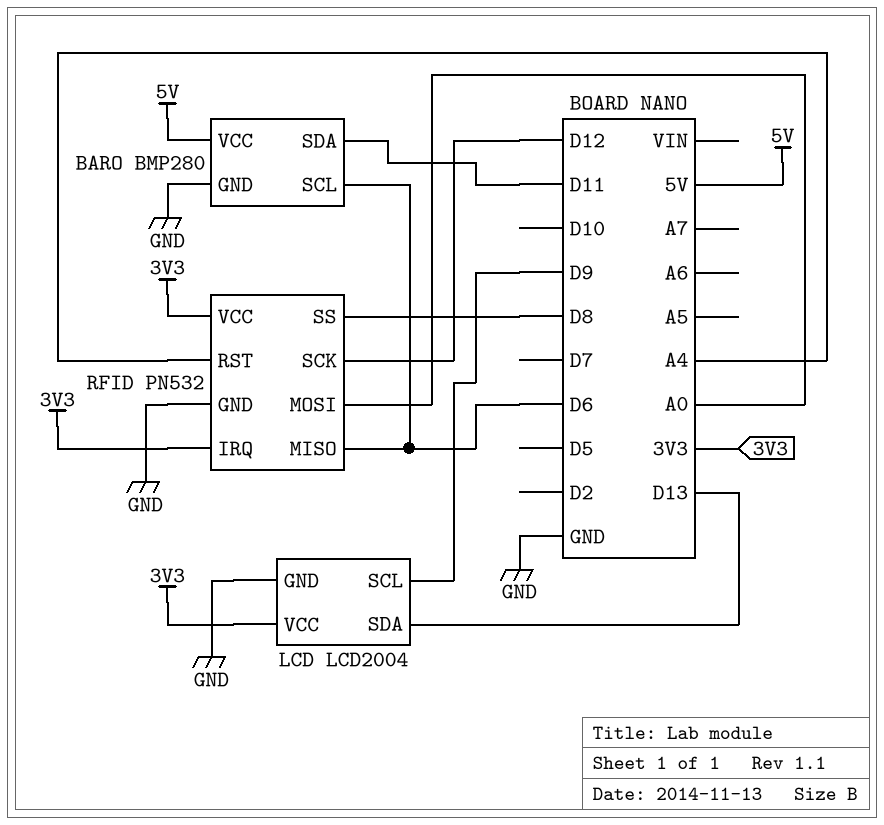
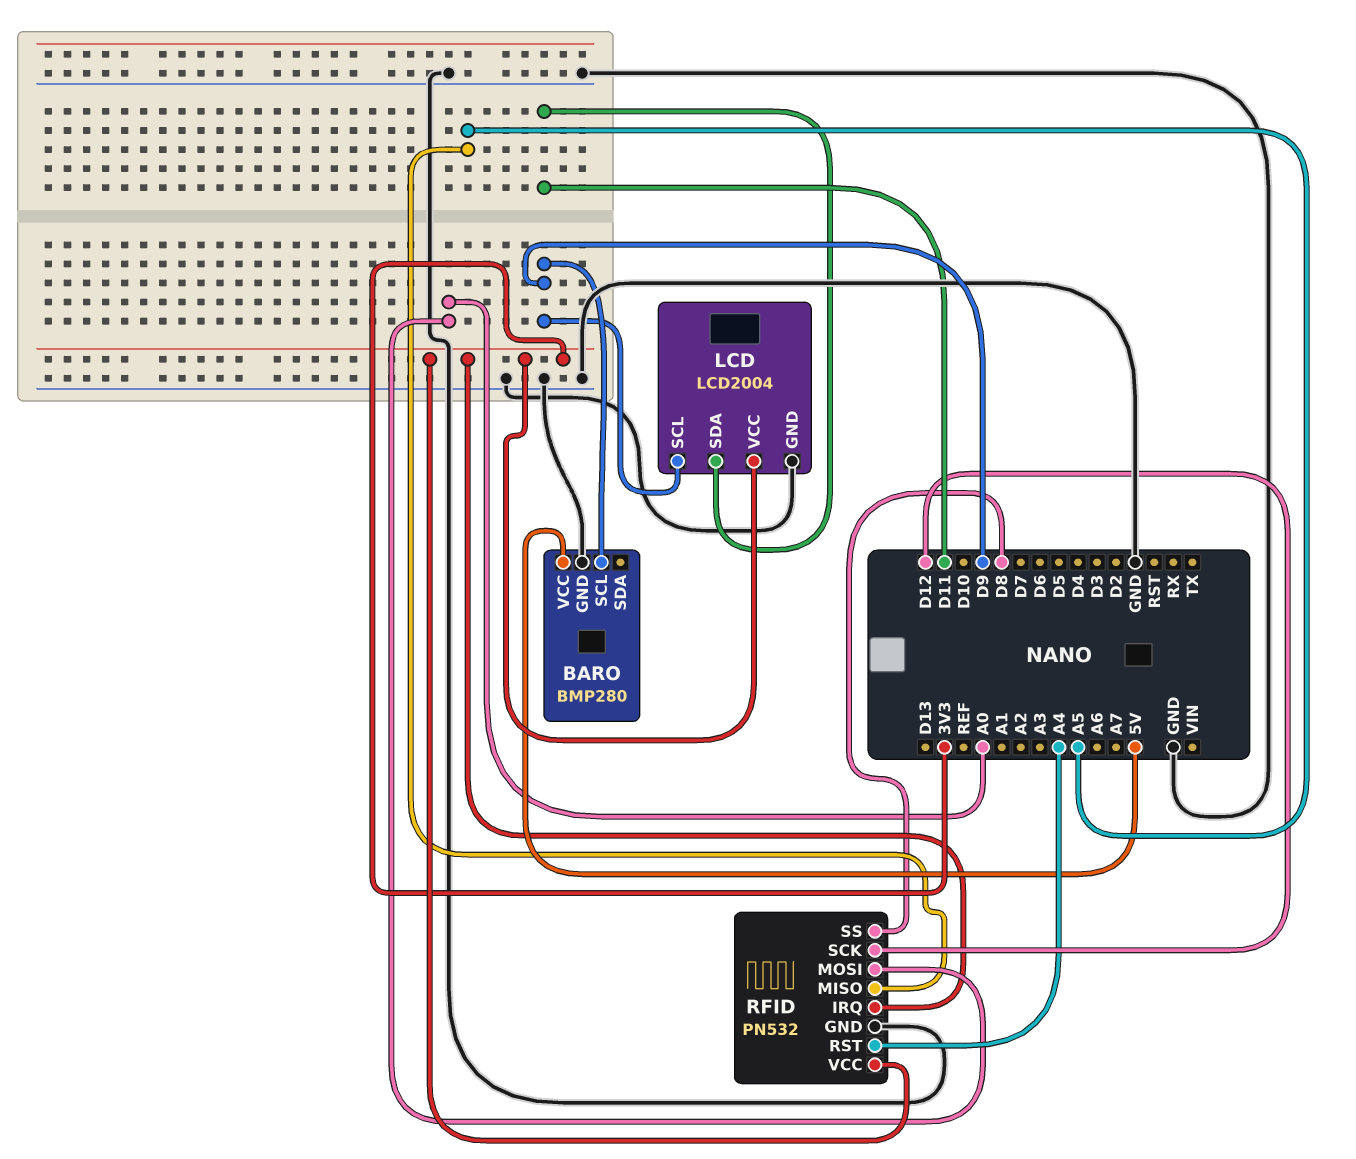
BARO pin SCL: D6 -> D9
BARO pin SDA: D11 -> none
LCD pin SDA: D13 -> D11
RFID pin MISO: D6 -> A5

